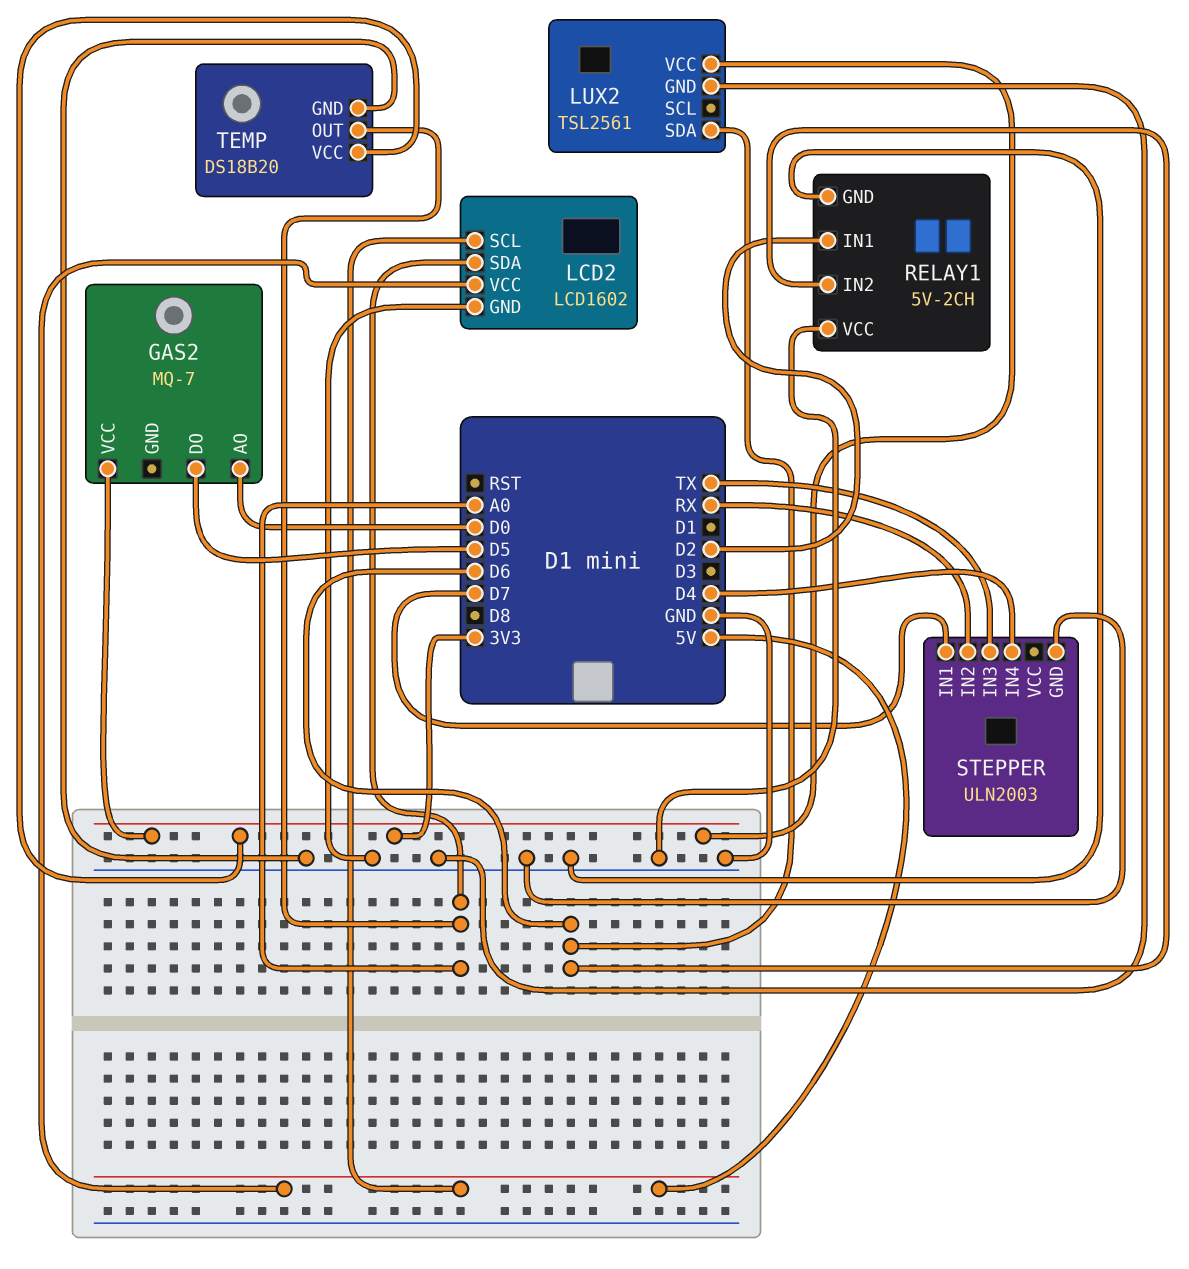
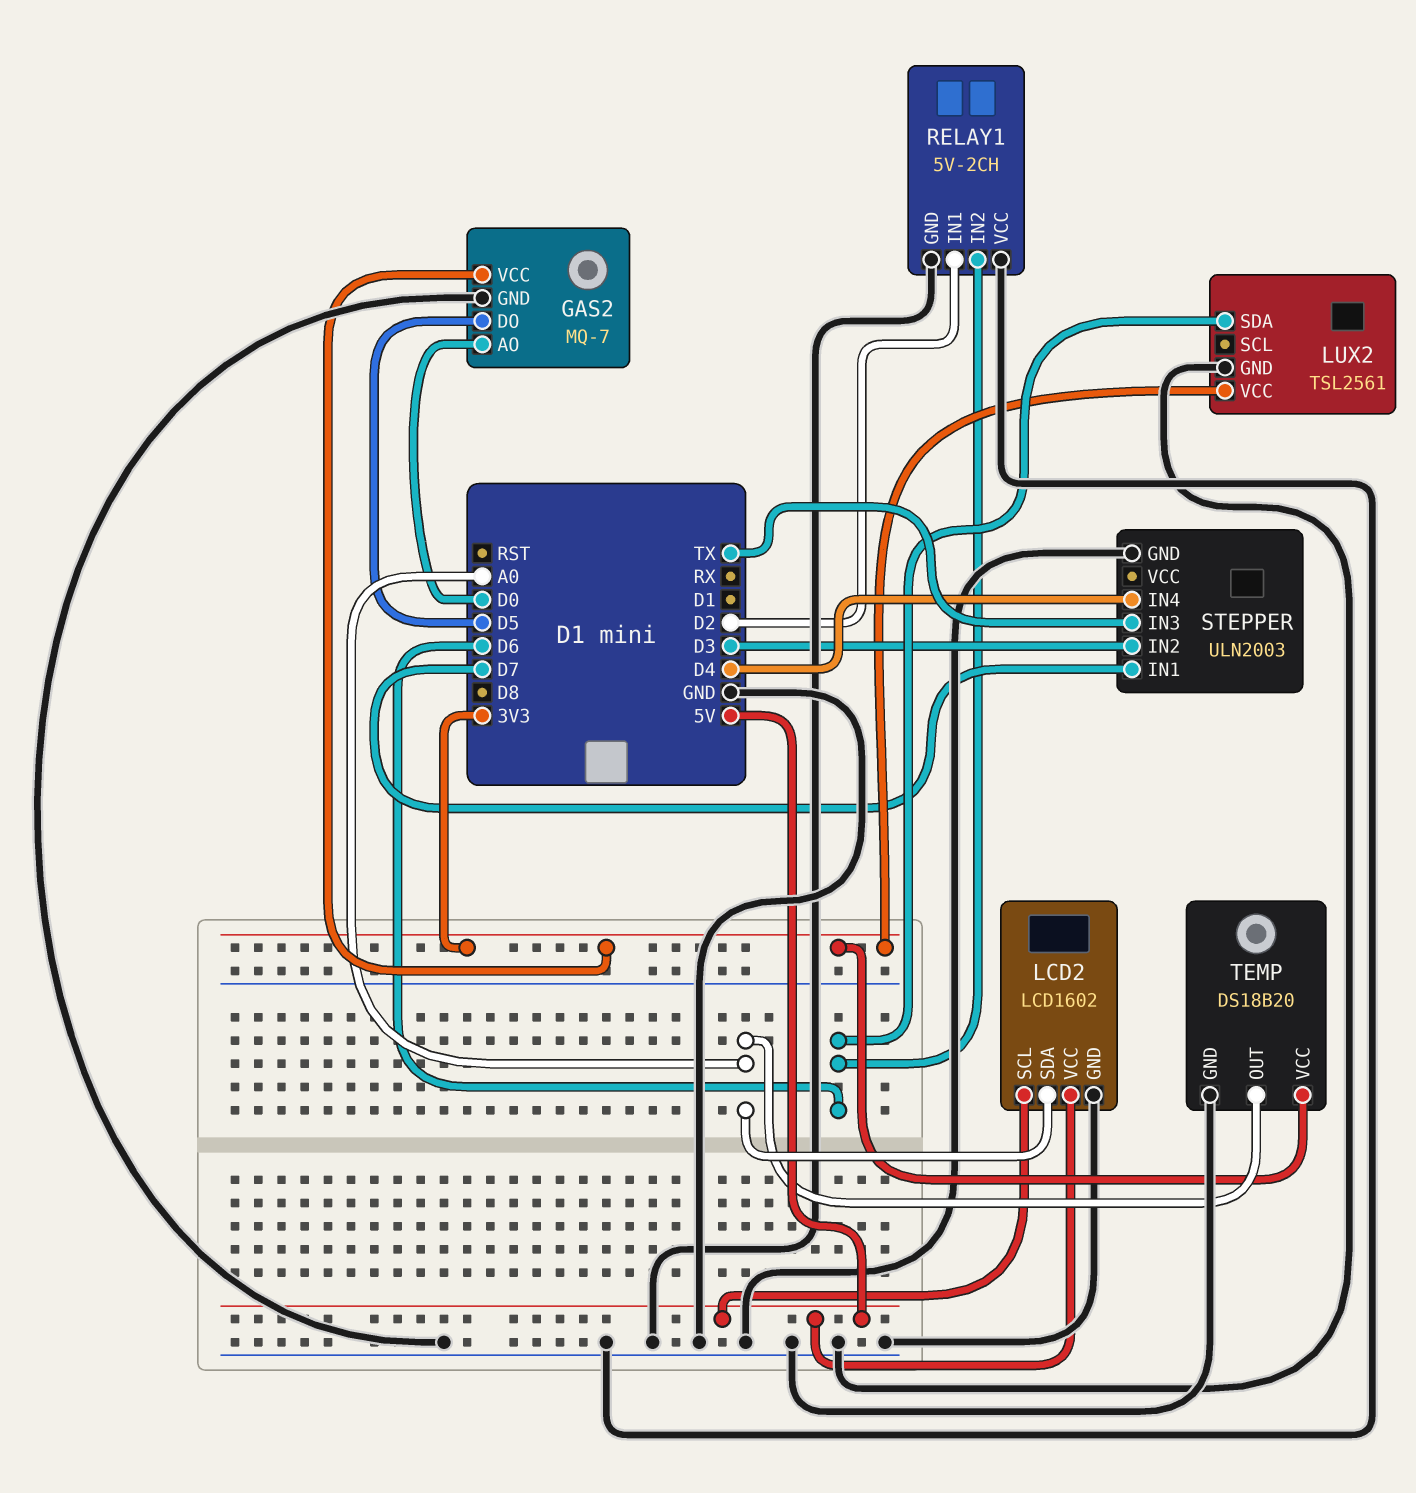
GAS2 pin GND: none -> GND
STEPPER pin IN2: RX -> D3

